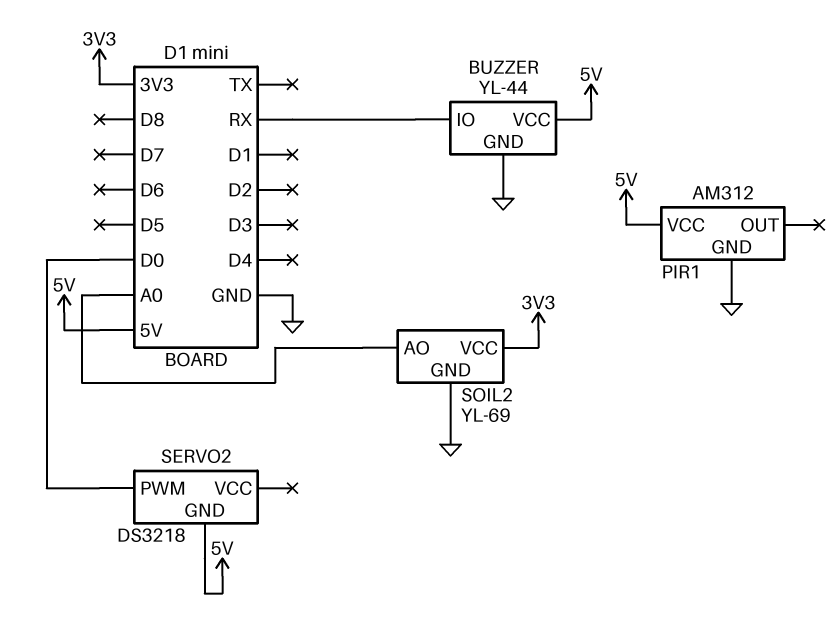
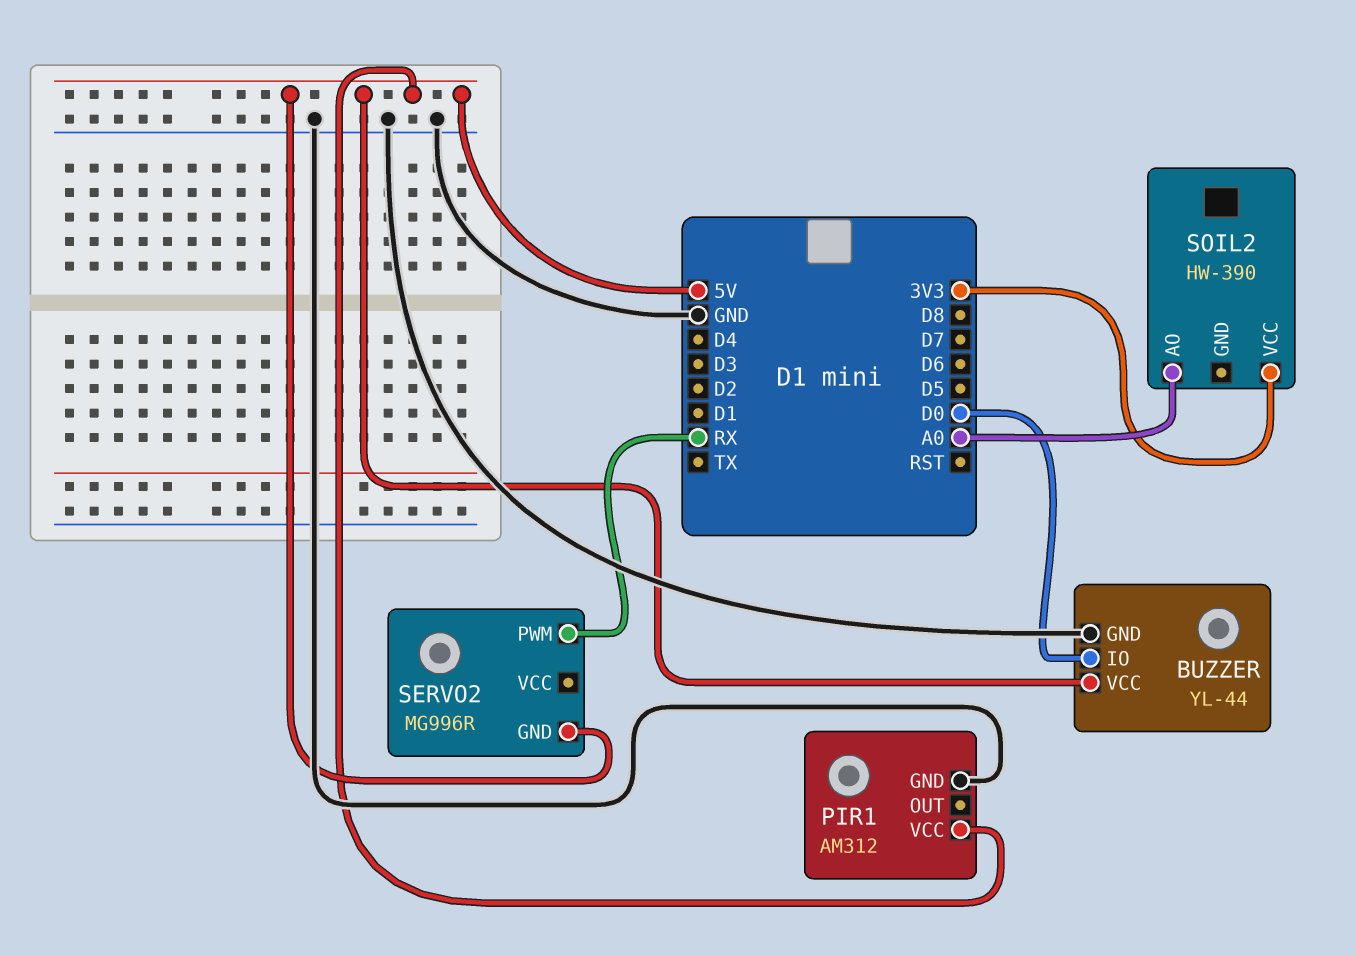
BUZZER pin IO: RX -> D0
SERVO2: DS3218 -> MG996R
SERVO2 pin PWM: D0 -> RX
SOIL2: YL-69 -> HW-390
SOIL2 pin GND: GND -> none

